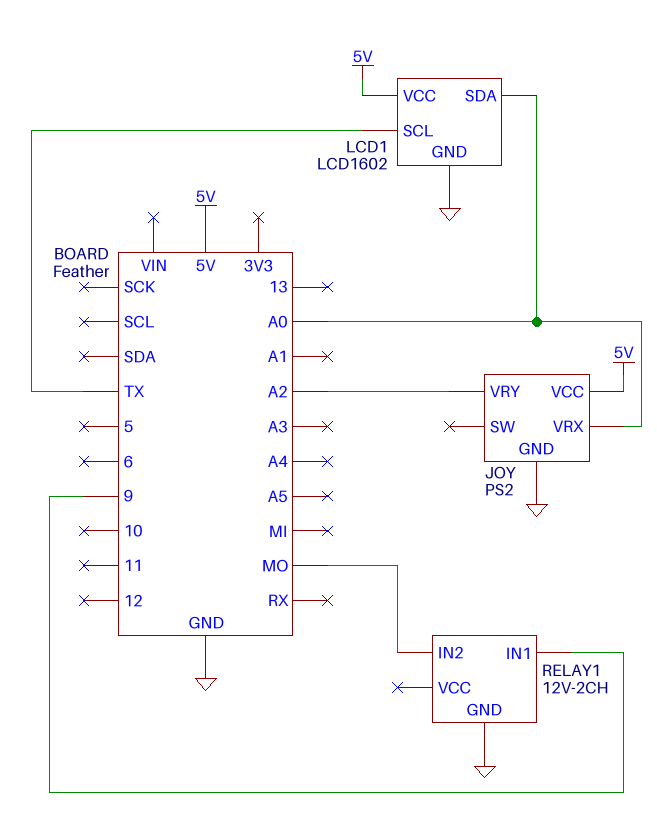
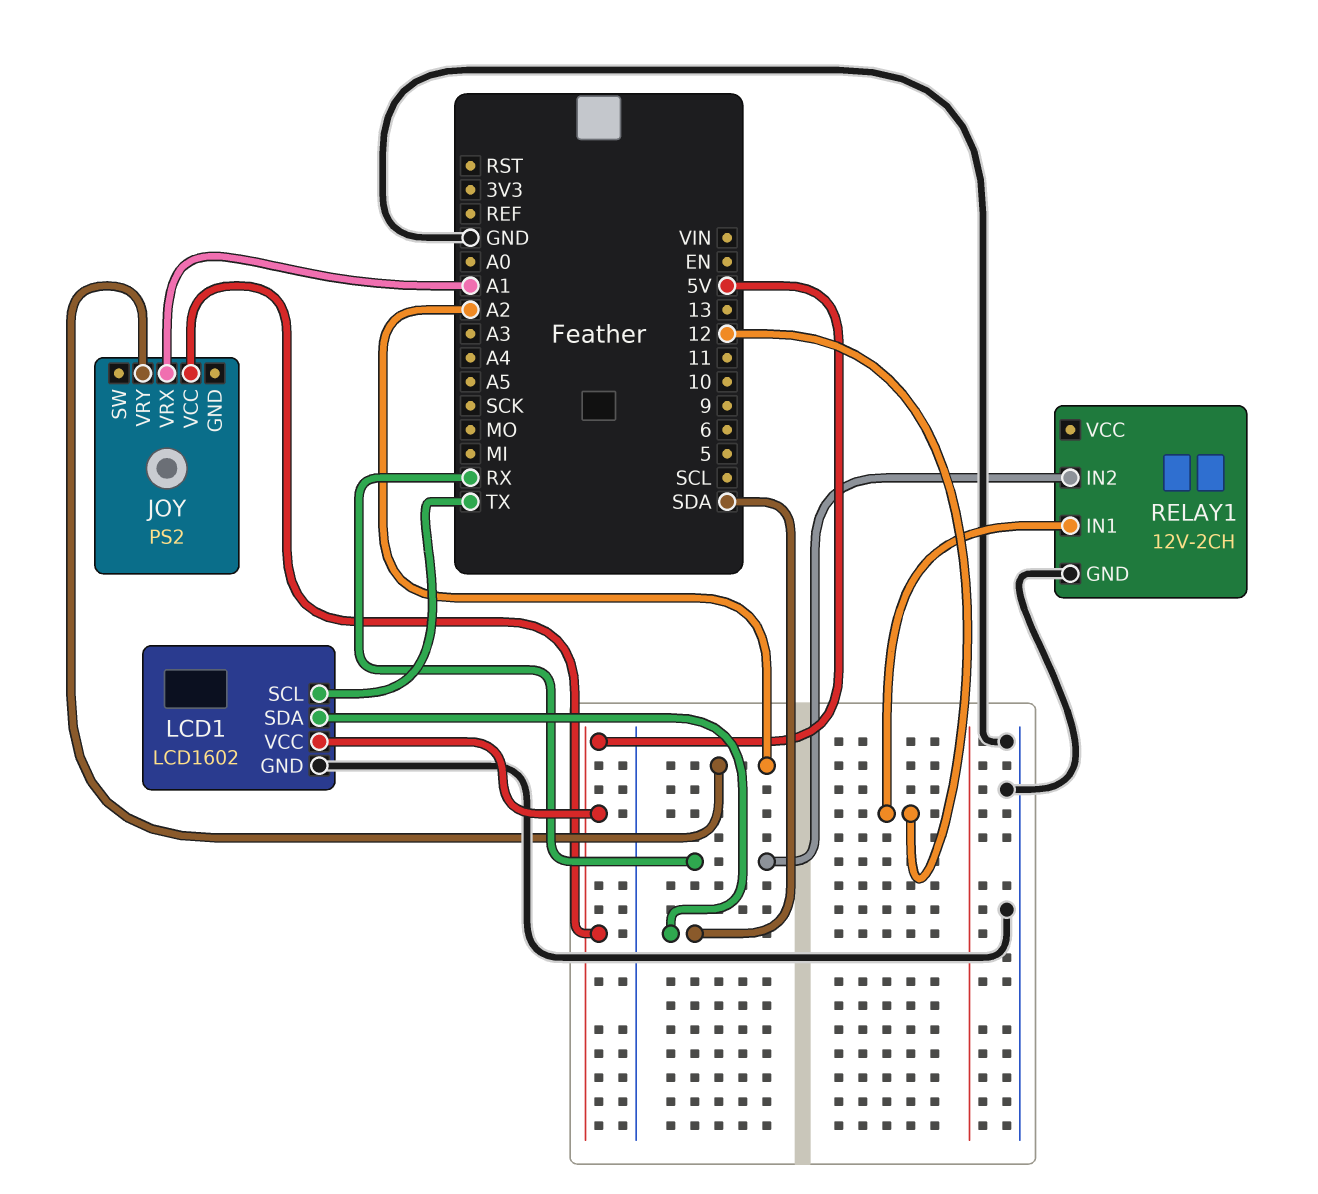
JOY pin GND: GND -> none
JOY pin VRX: A0 -> A1
LCD1 pin SDA: A0 -> SDA
RELAY1 pin IN1: 9 -> 12
RELAY1 pin IN2: MO -> RX

